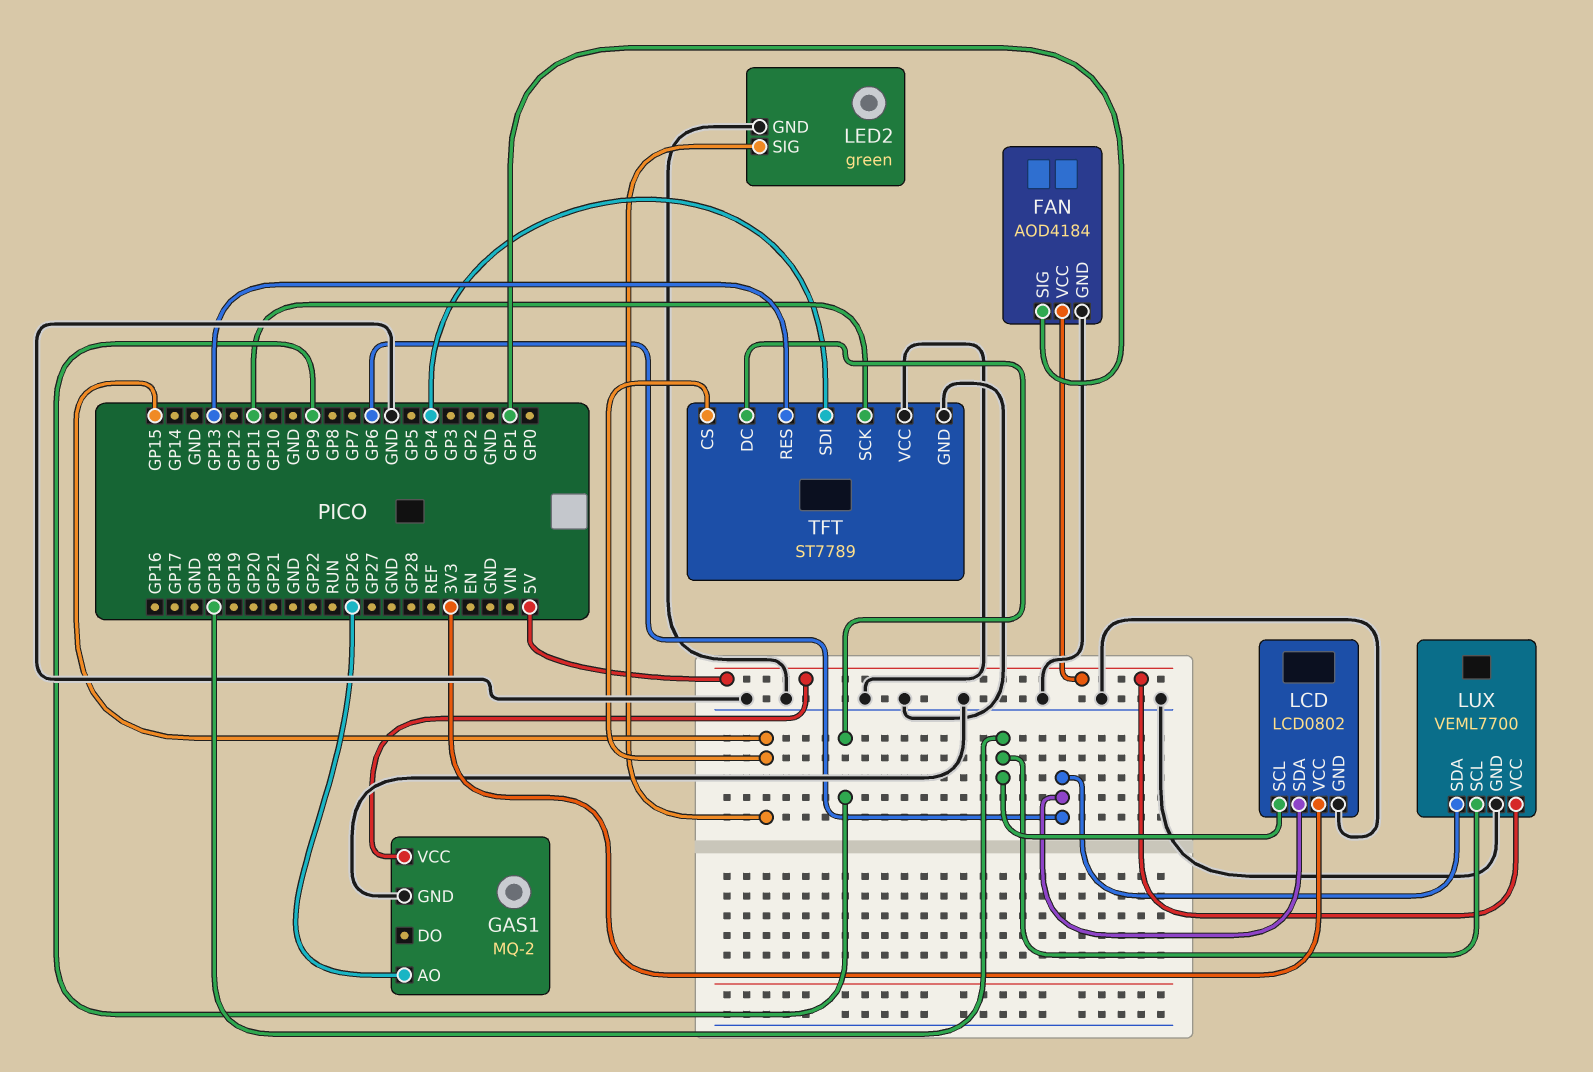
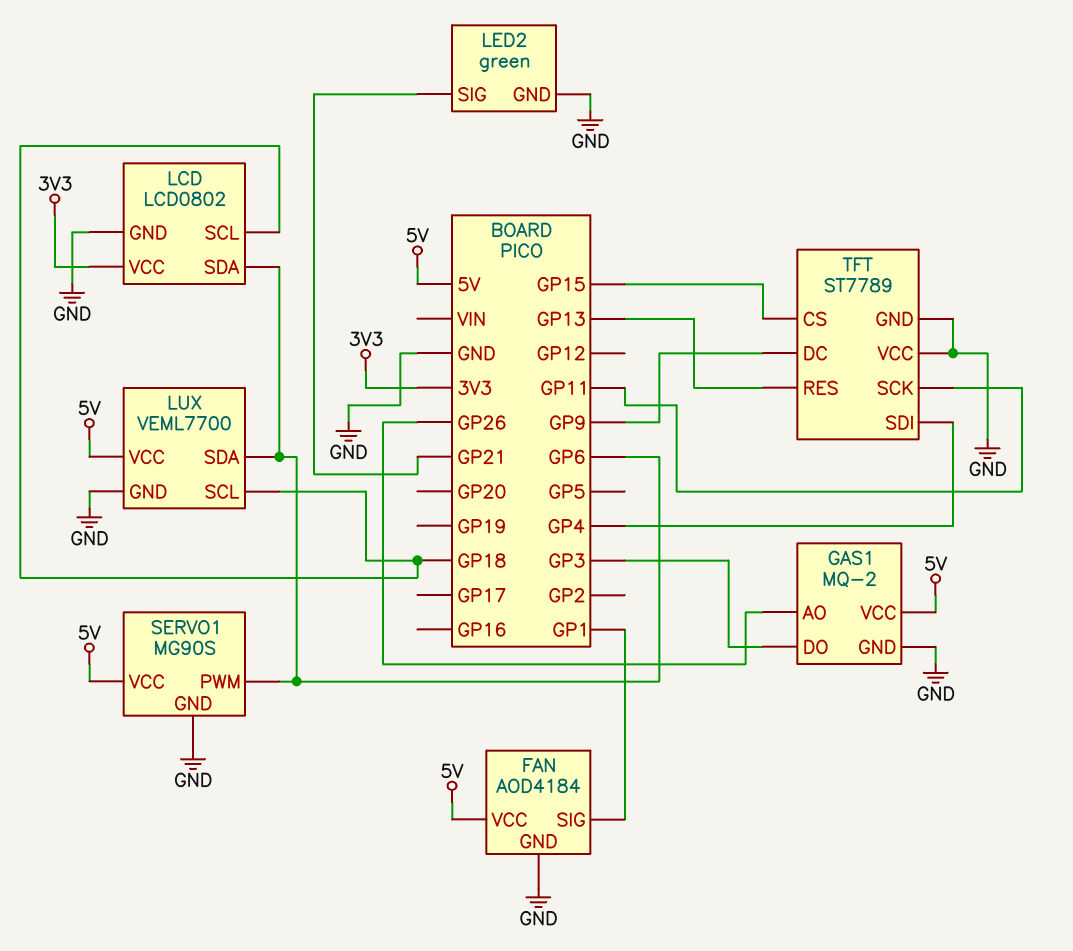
GAS1 pin DO: none -> GP3
LED2 pin SIG: GP15 -> GP21
SERVO1: none -> MG90S
SERVO1 pin GND: none -> GND
SERVO1 pin PWM: none -> GP6
SERVO1 pin VCC: none -> 5V

